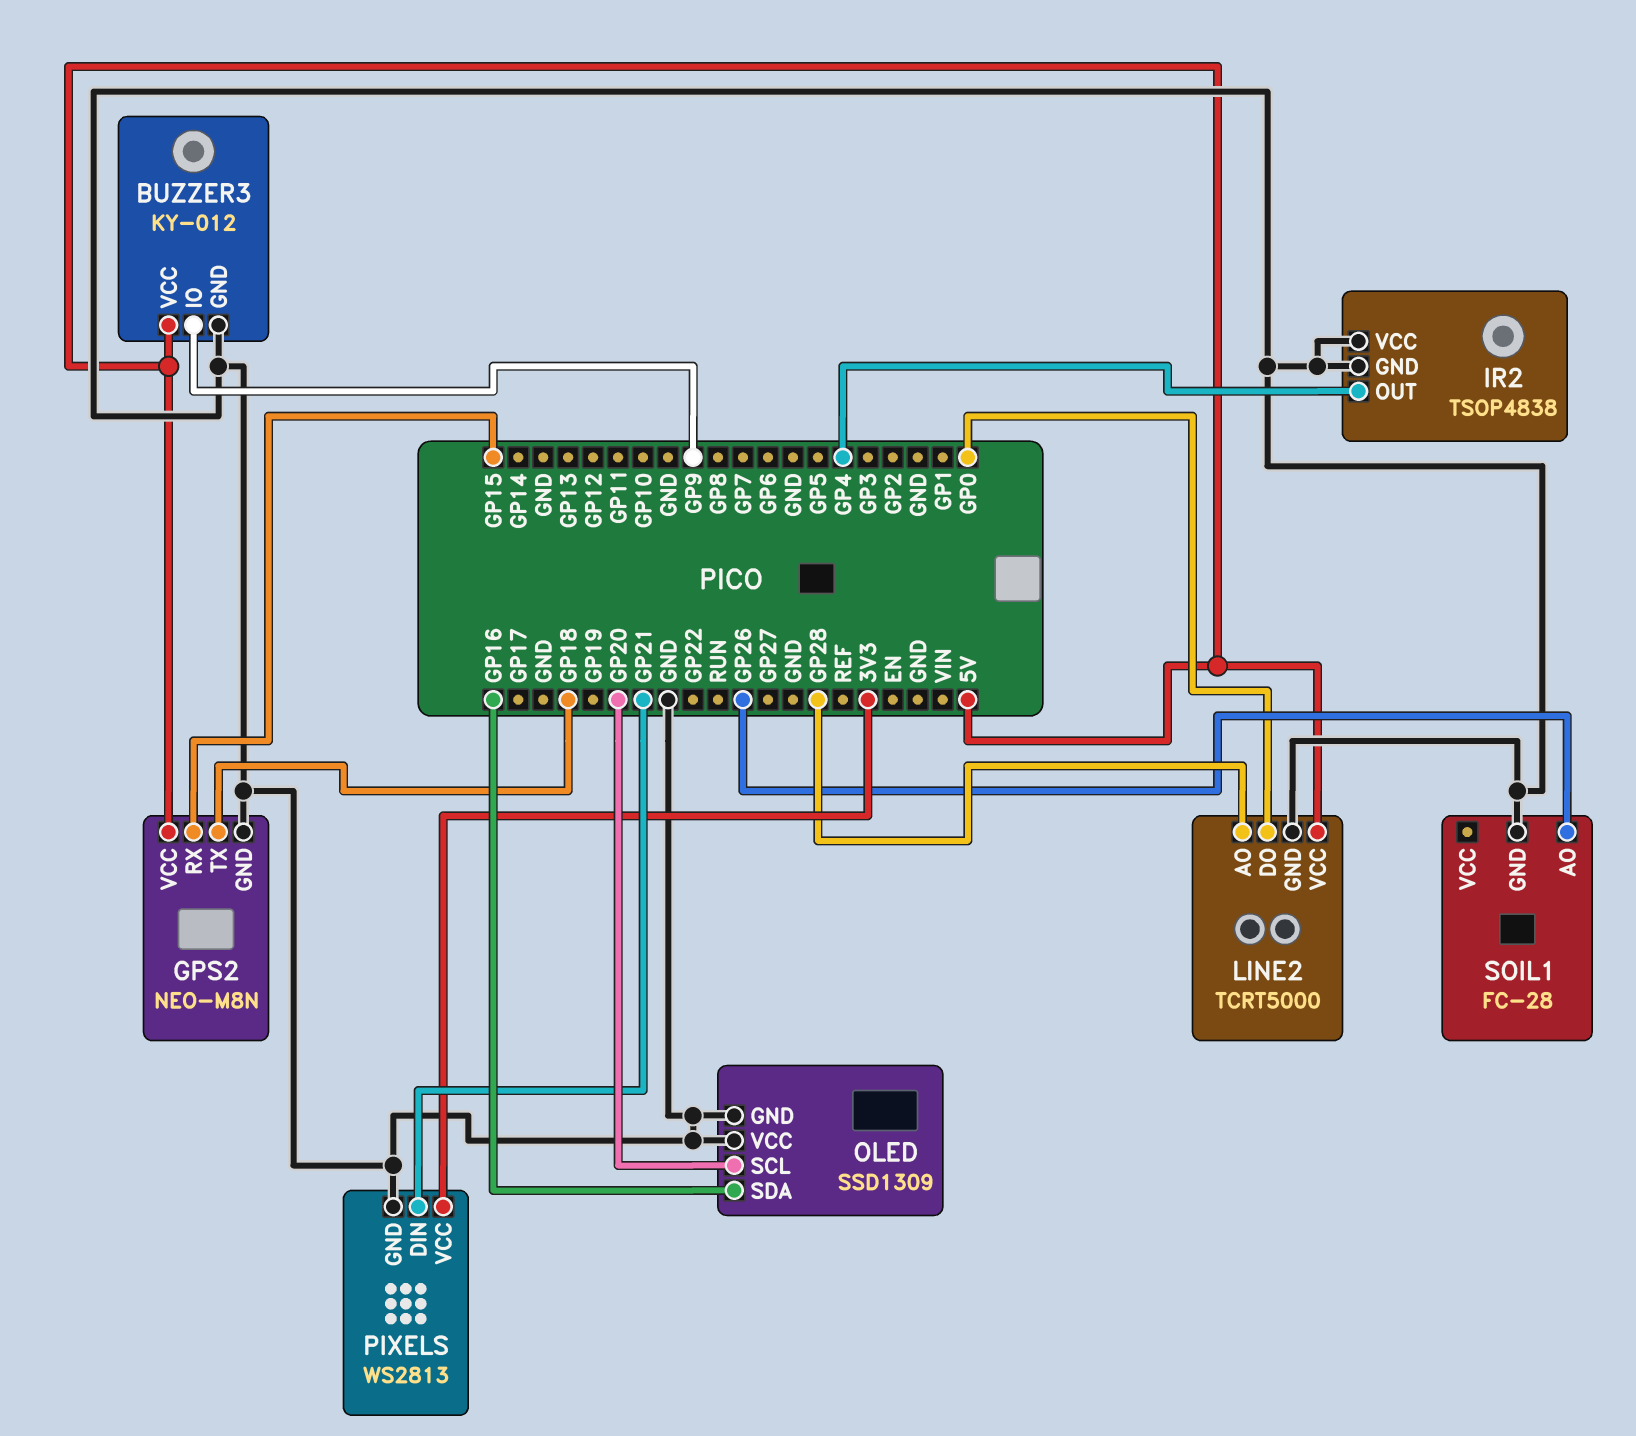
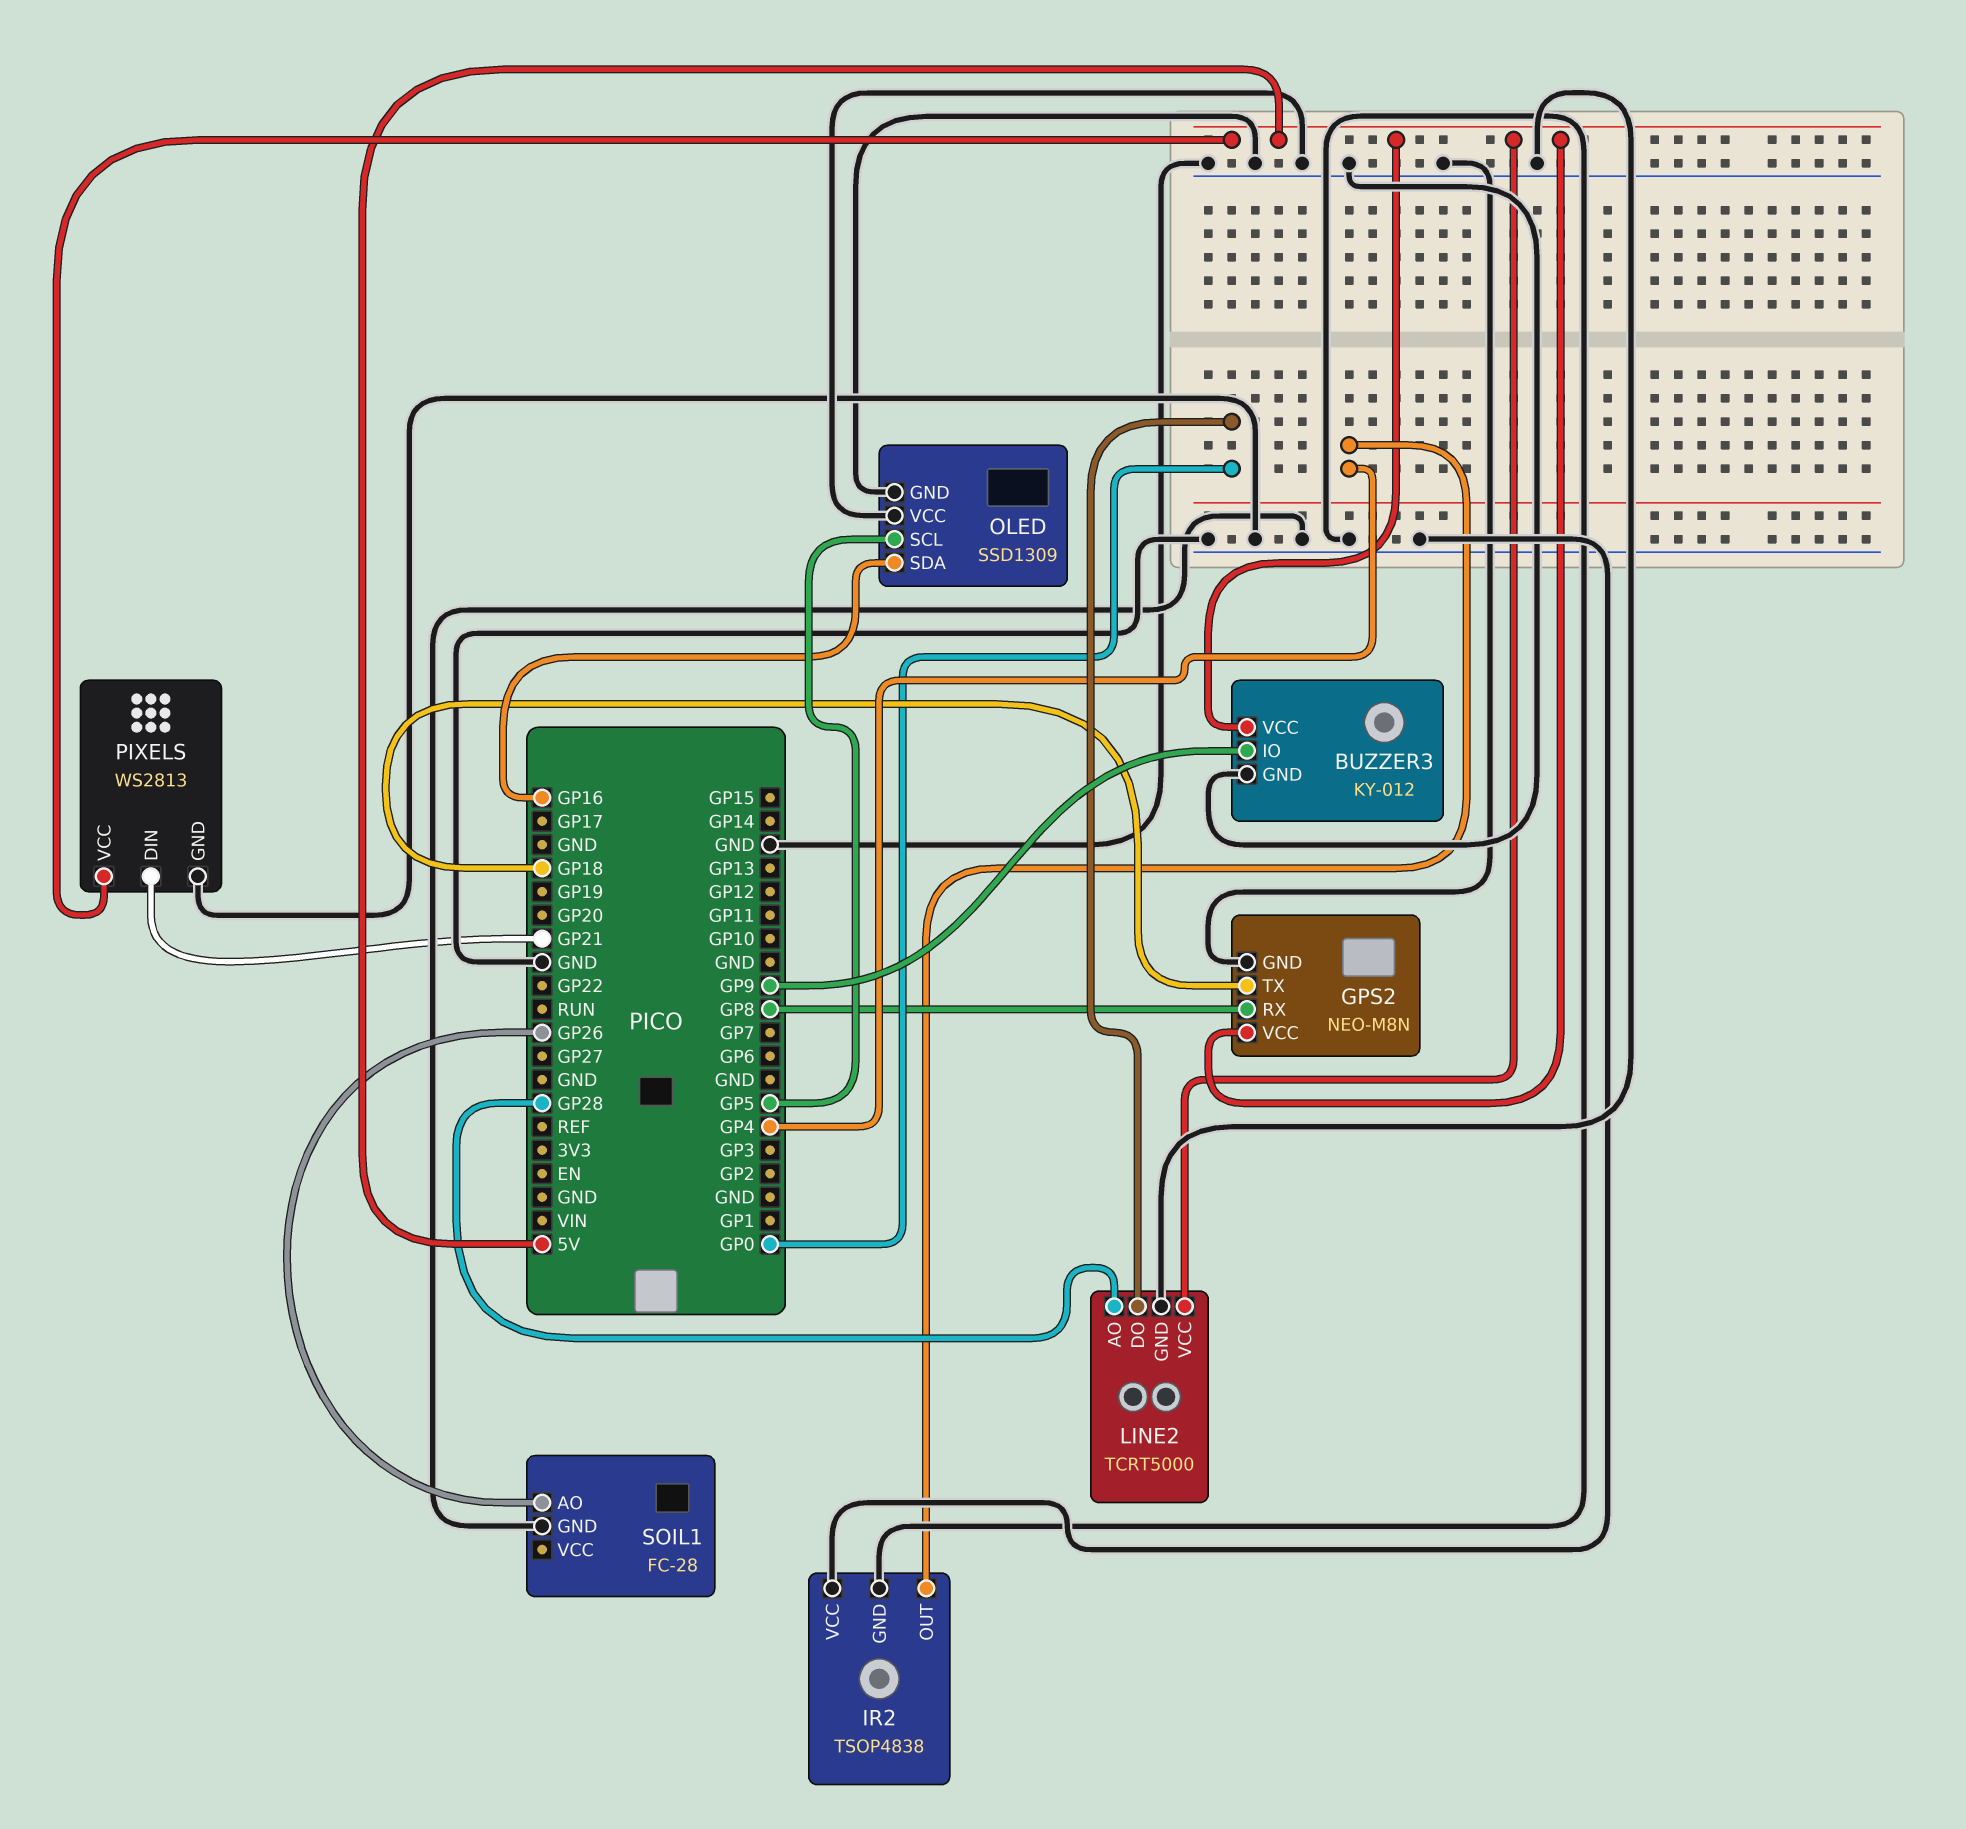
GPS2 pin RX: GP15 -> GP8
OLED pin SCL: GP20 -> GP5
PIXELS pin VCC: 3V3 -> 5V

